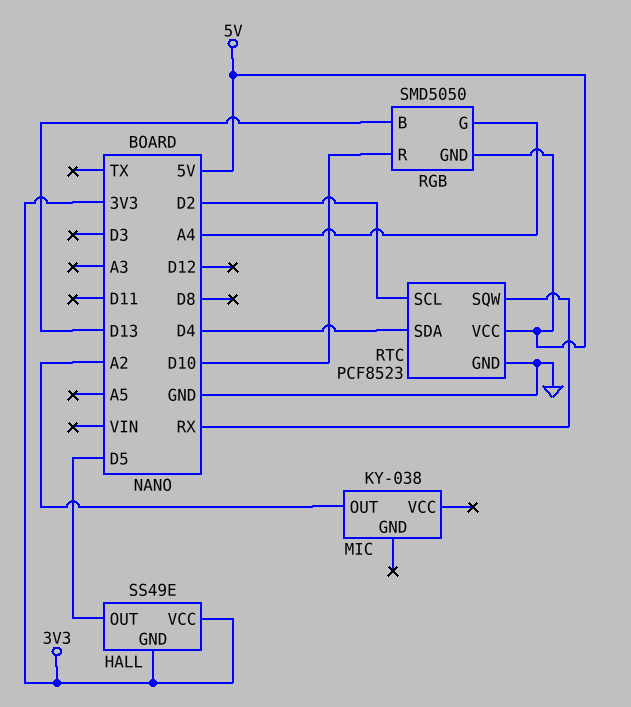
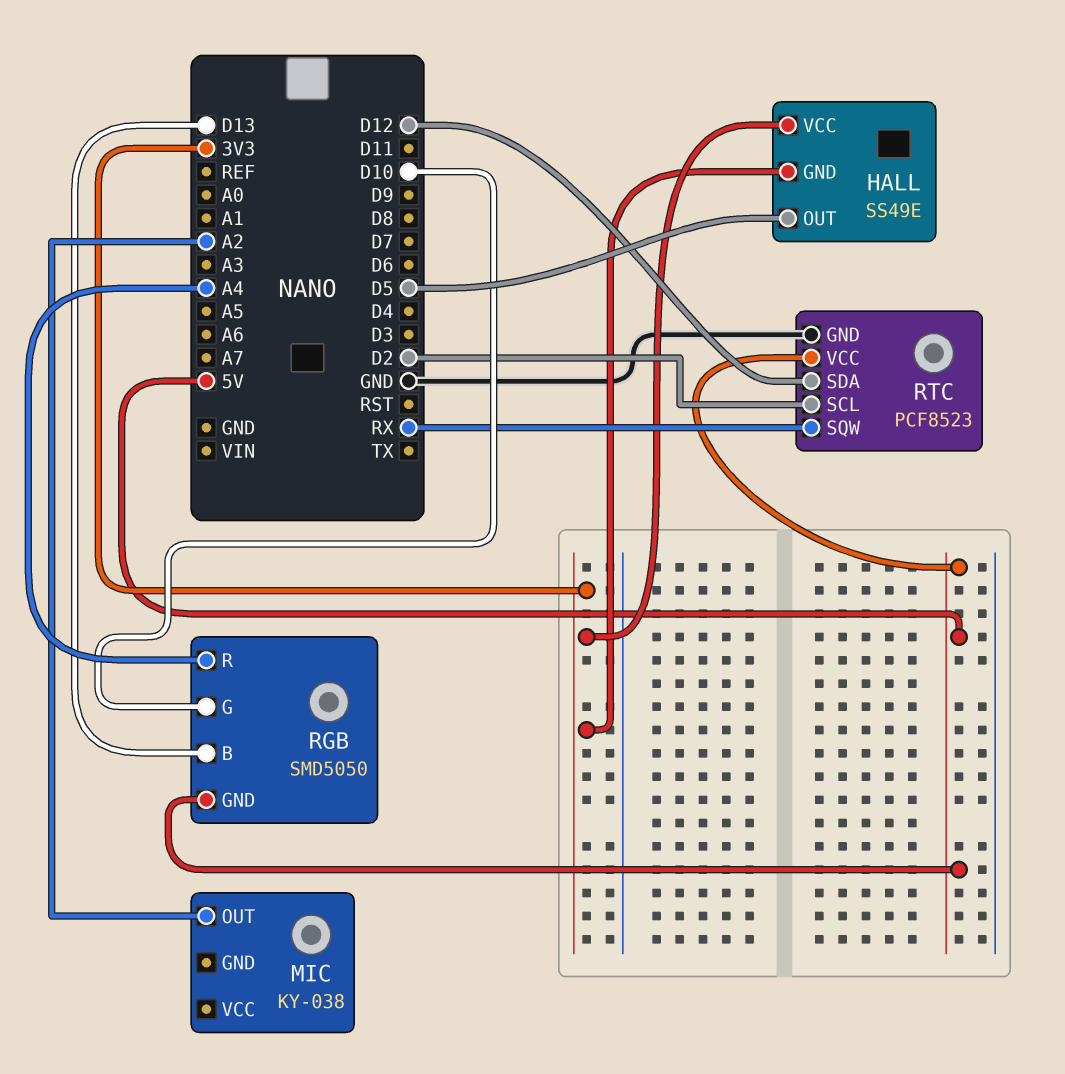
RGB pin G: A4 -> D10
RGB pin R: D10 -> A4
RTC pin SDA: D4 -> D12

